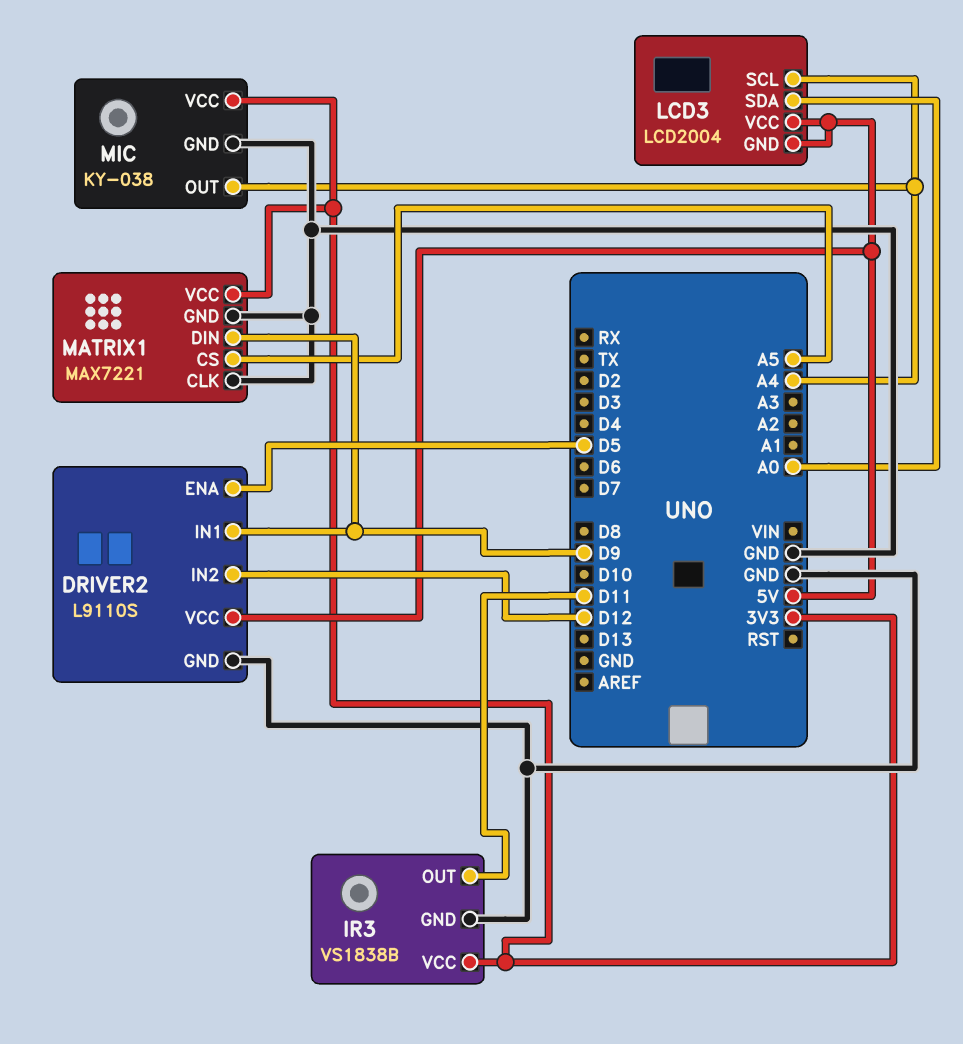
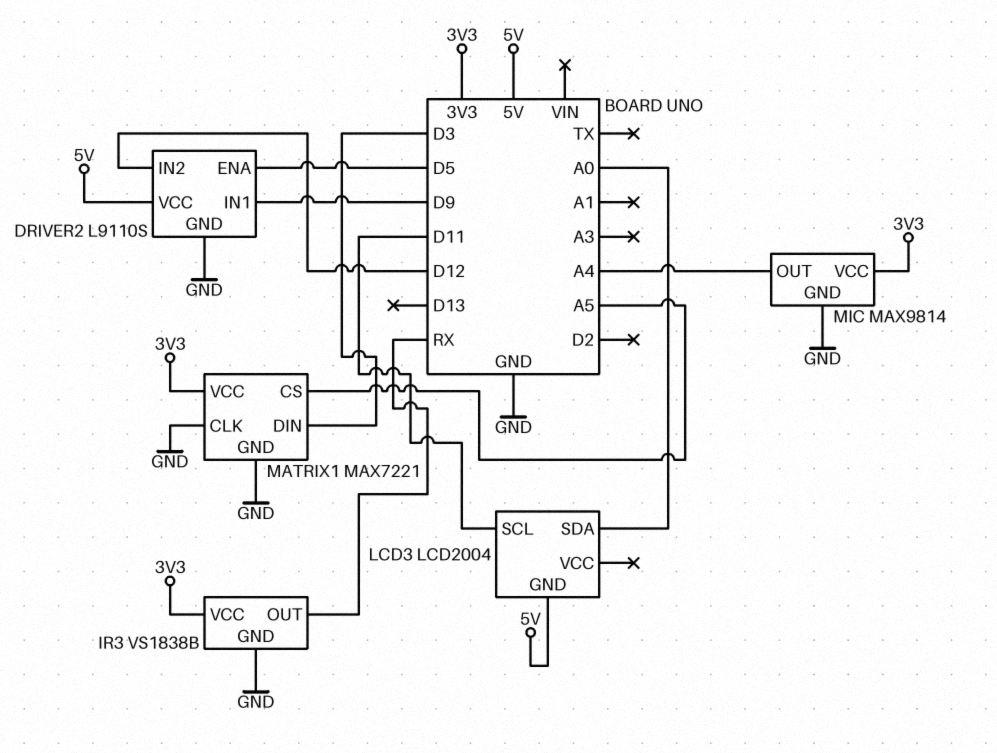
IR3 pin OUT: D11 -> RX
LCD3 pin SCL: A4 -> D11
LCD3 pin VCC: 5V -> none
MATRIX1 pin DIN: D9 -> D3
MIC: KY-038 -> MAX9814

